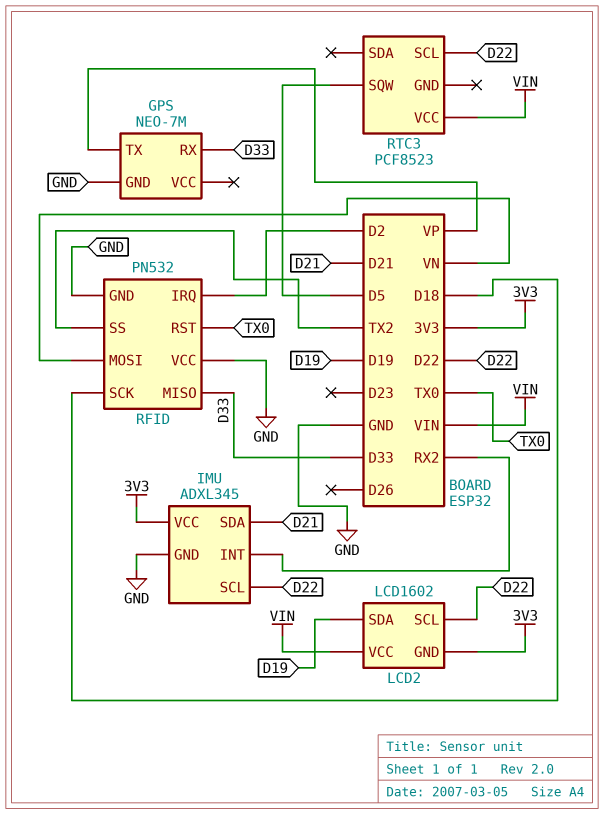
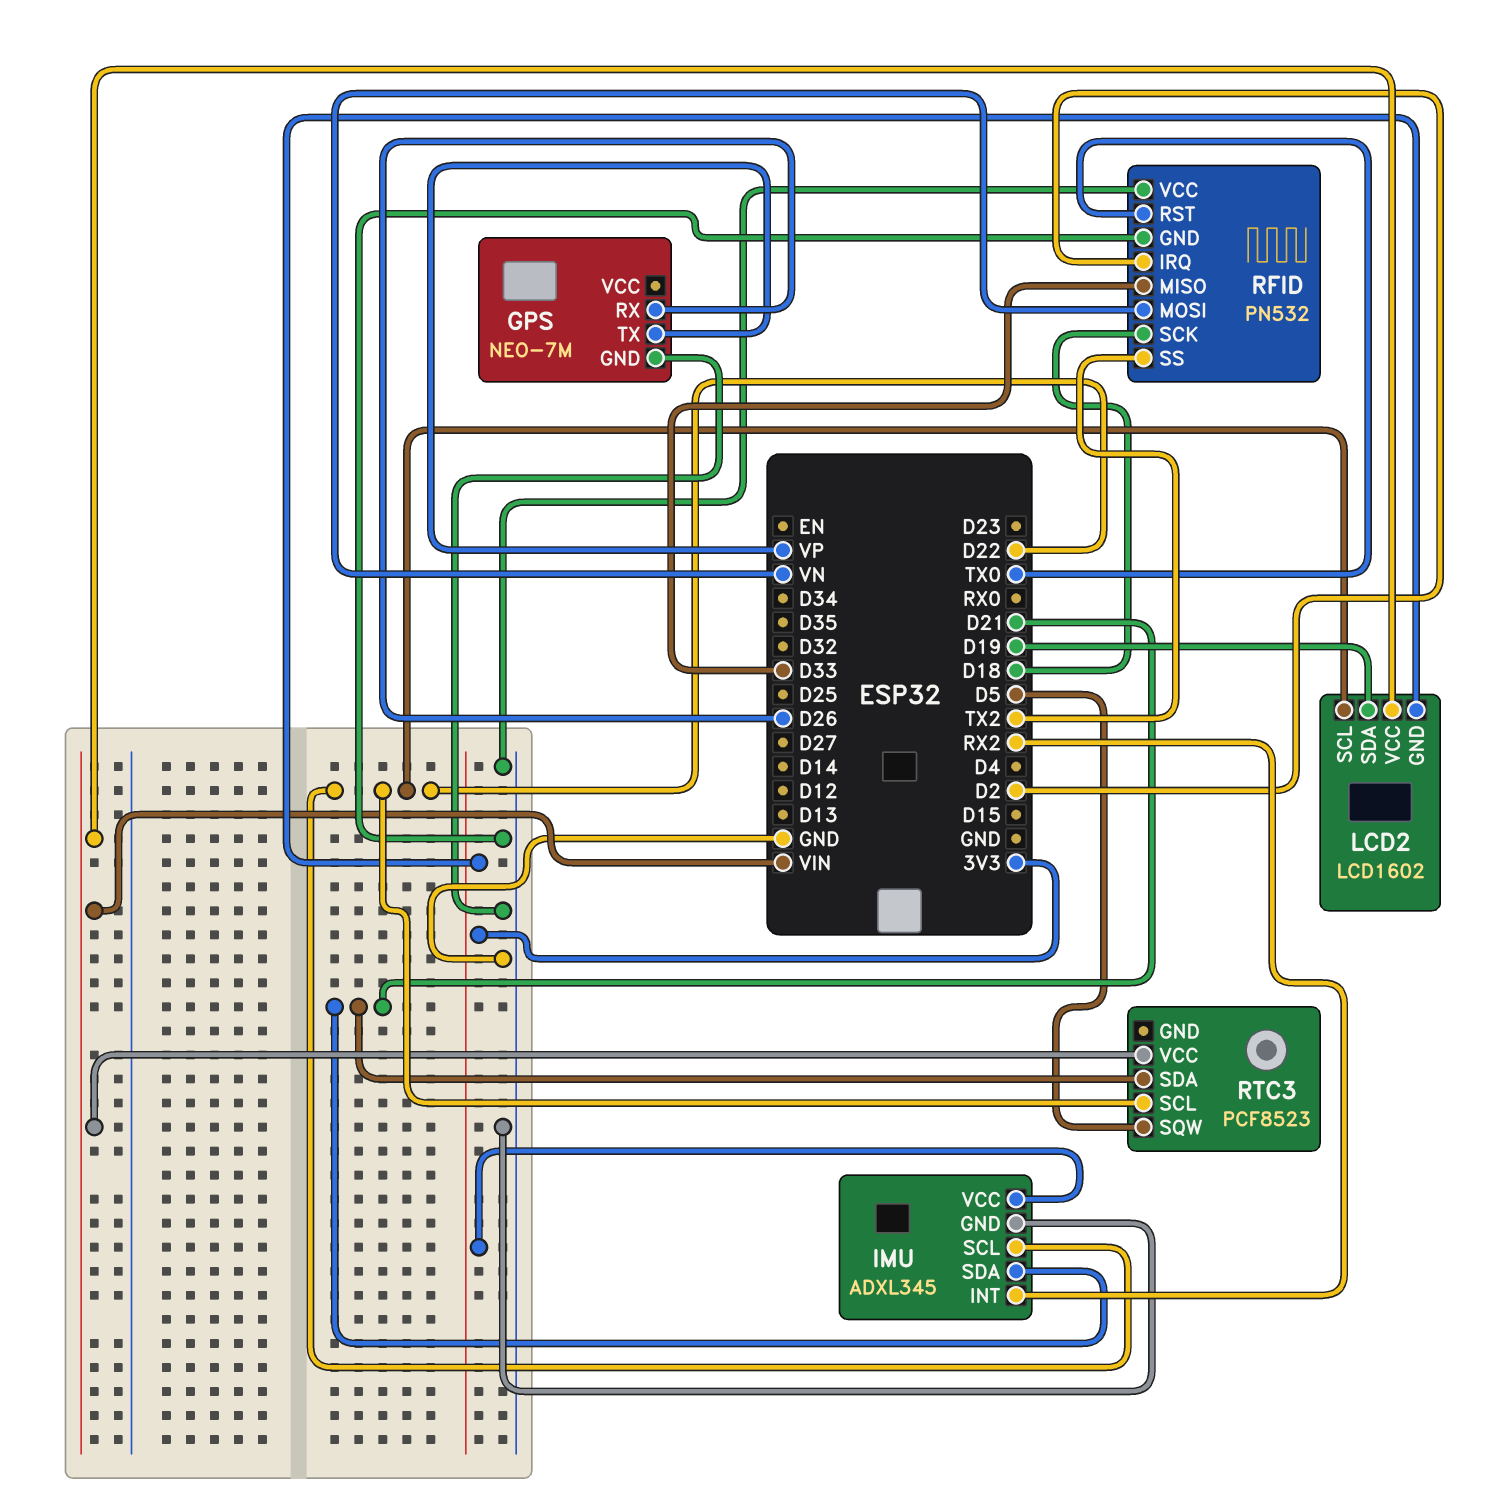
GPS pin RX: D33 -> D26
RTC3 pin SDA: none -> D21

